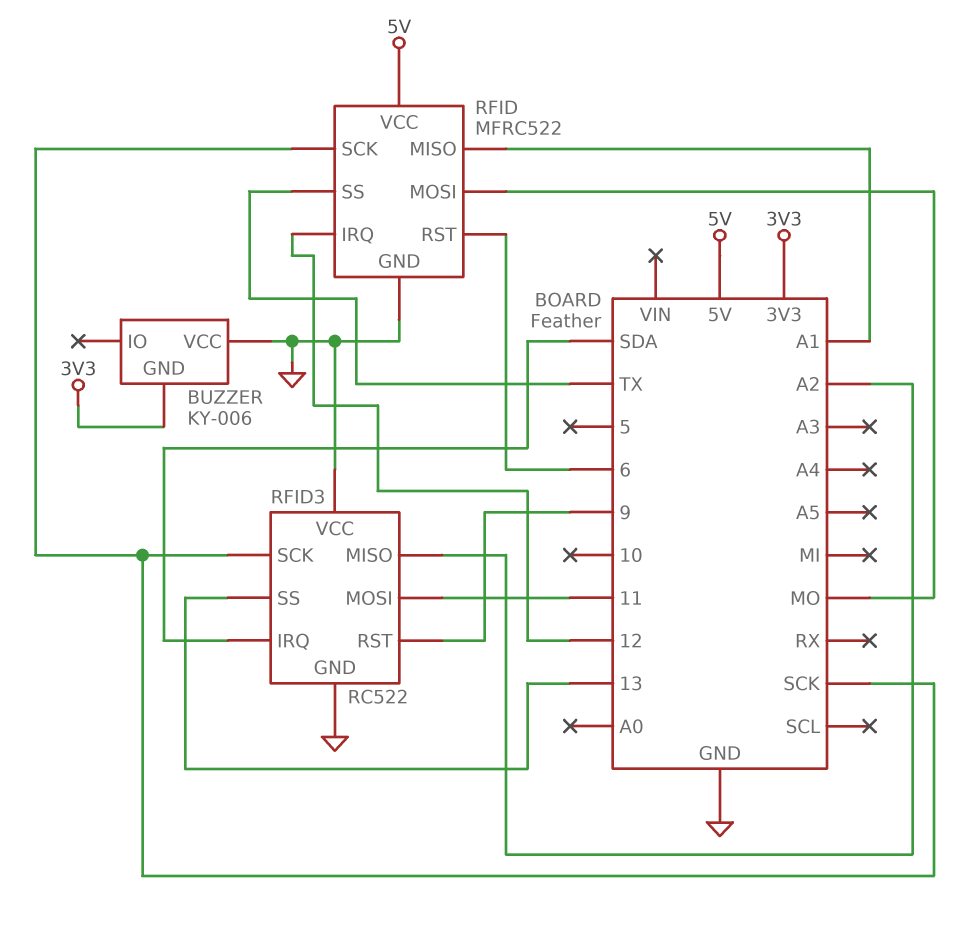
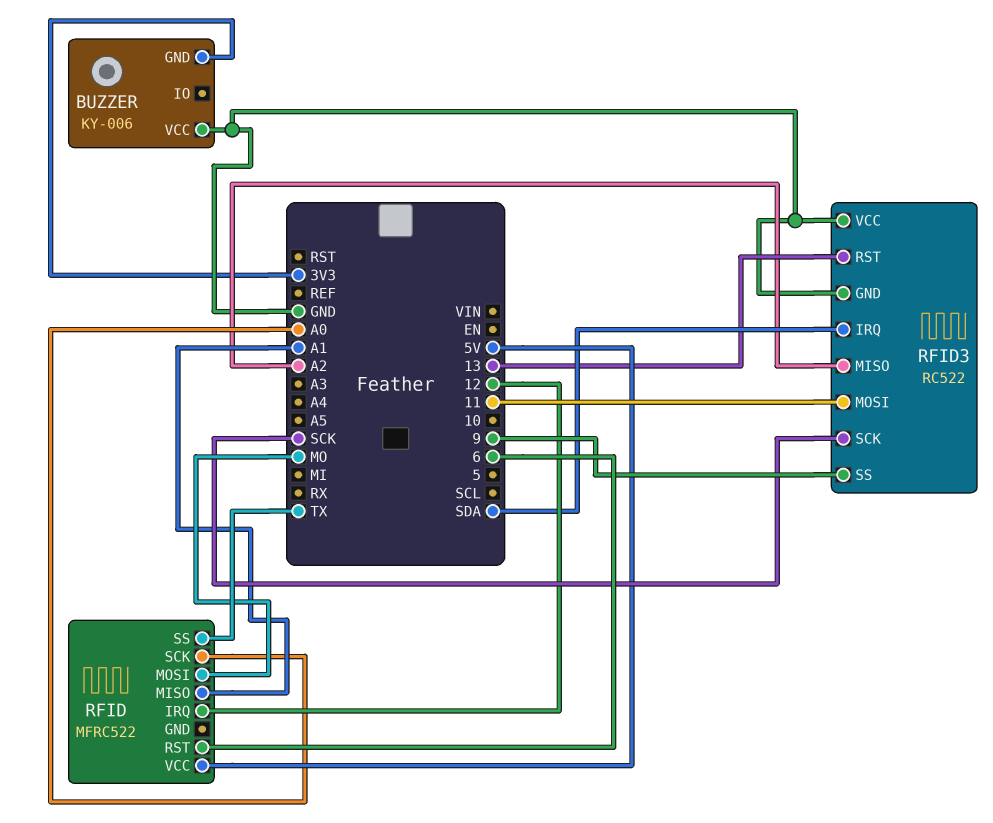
RFID pin GND: GND -> none
RFID pin SCK: SCK -> A0
RFID3 pin RST: 9 -> 13
RFID3 pin SS: 13 -> 9

